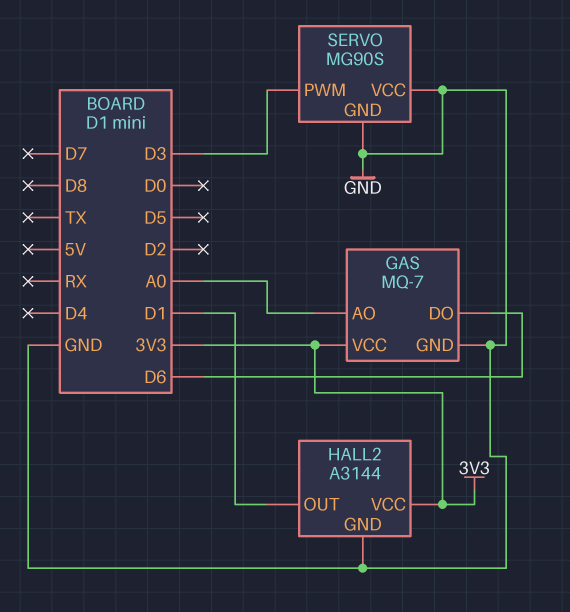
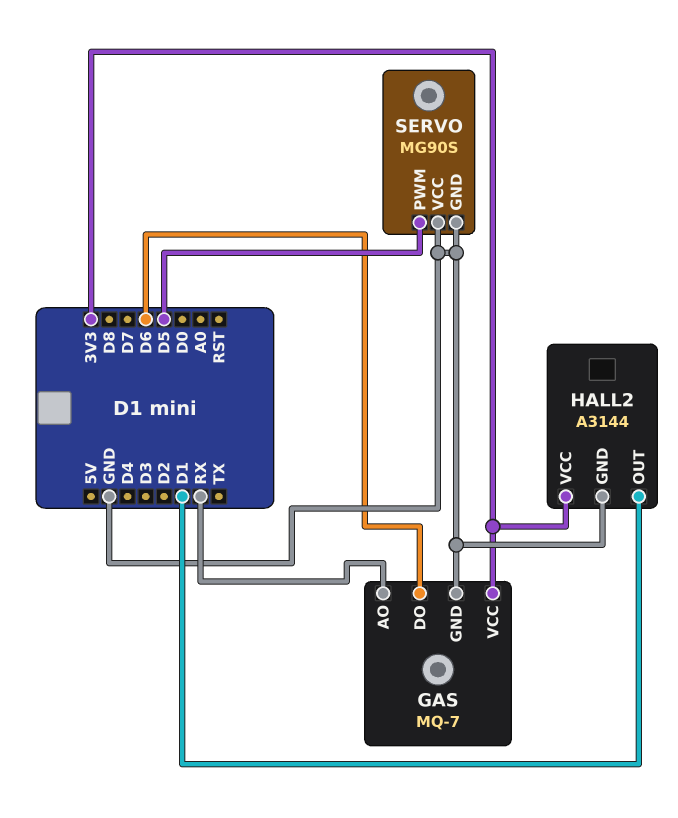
GAS pin AO: A0 -> RX
SERVO pin PWM: D3 -> D5

